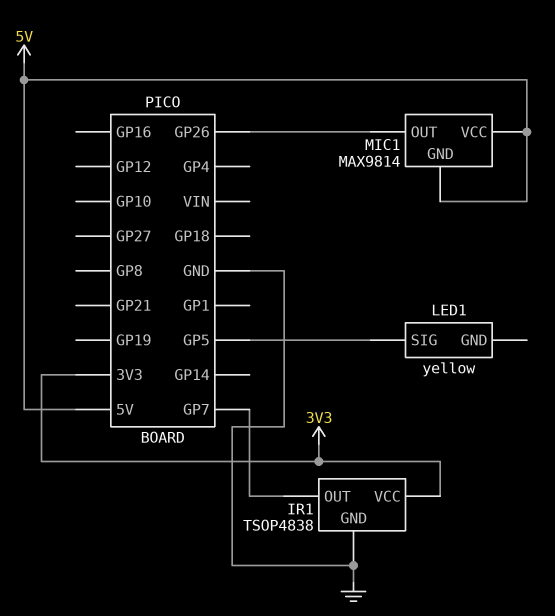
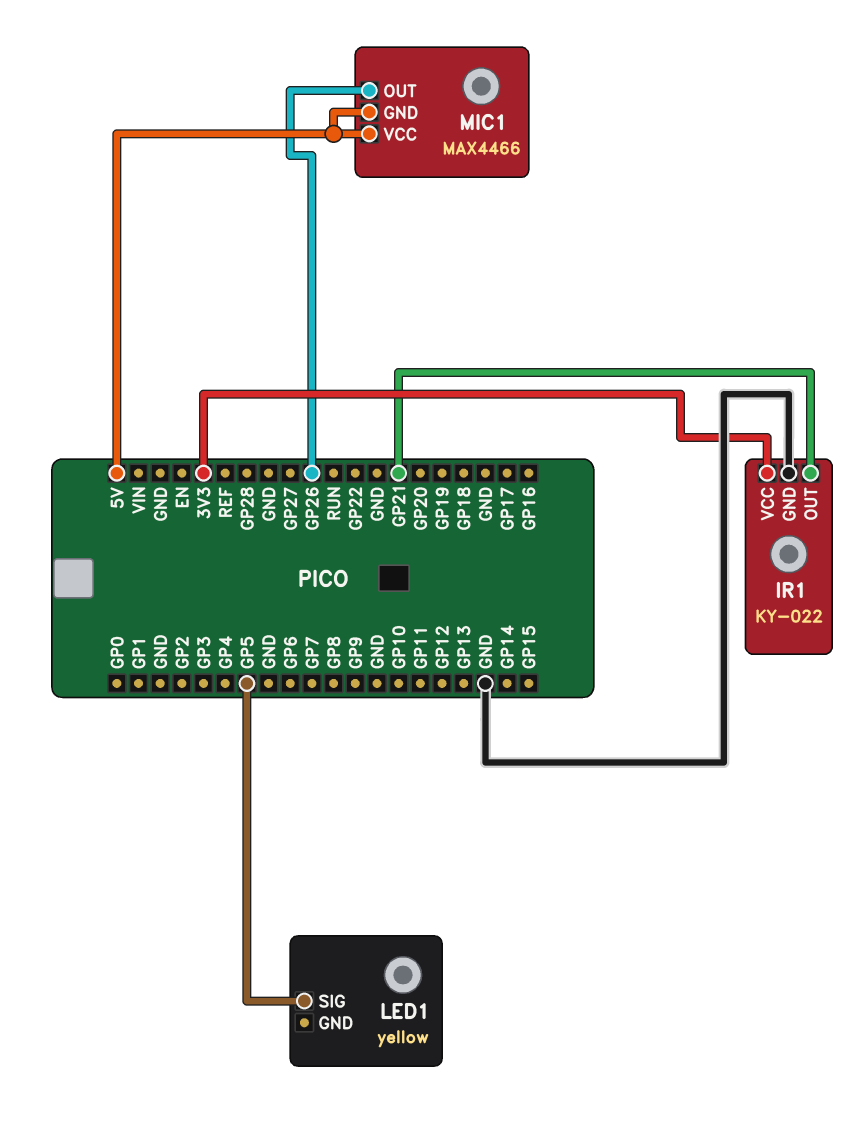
IR1: TSOP4838 -> KY-022
IR1 pin OUT: GP7 -> GP21
MIC1: MAX9814 -> MAX4466

